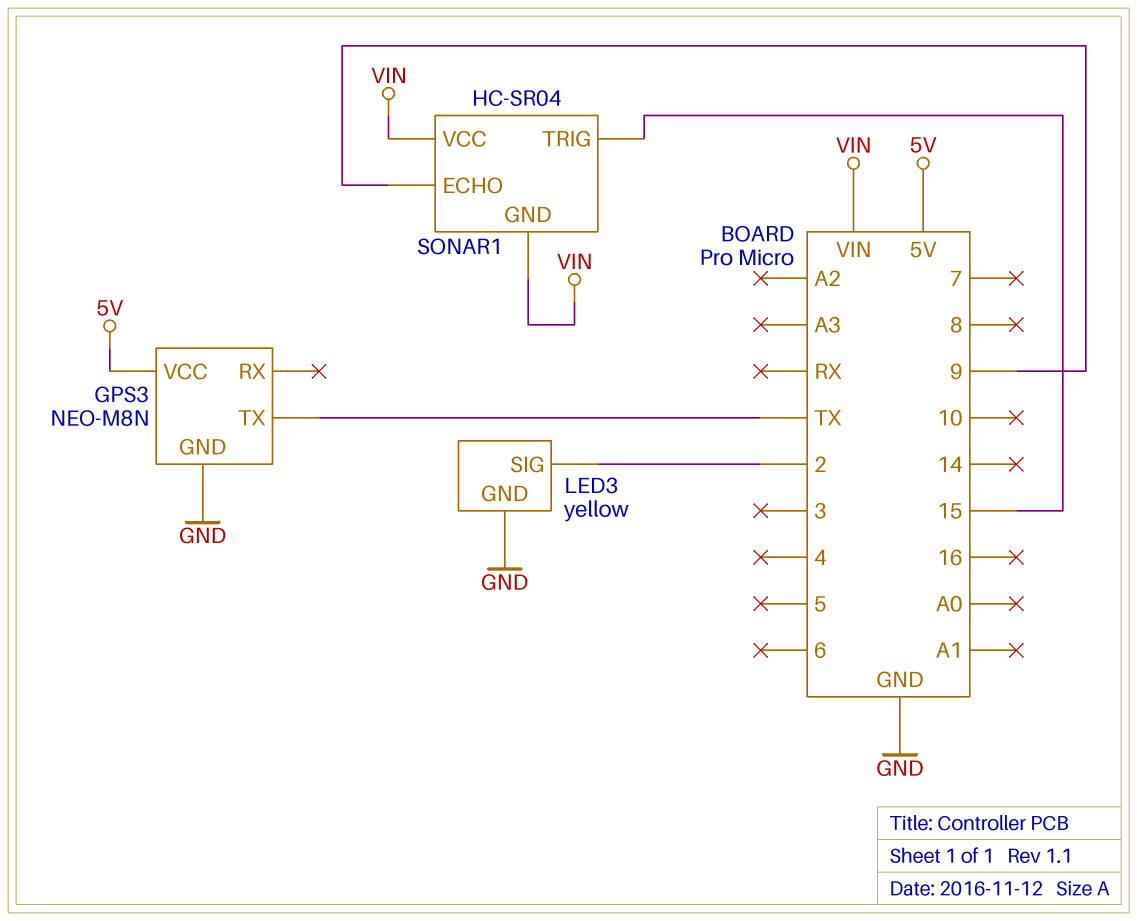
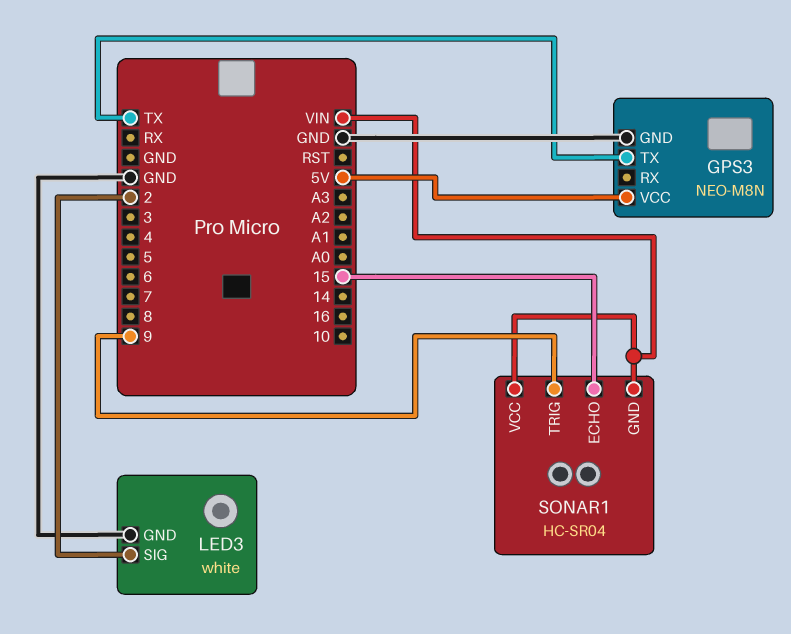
LED3: yellow -> white
SONAR1 pin ECHO: 9 -> 15
SONAR1 pin TRIG: 15 -> 9

